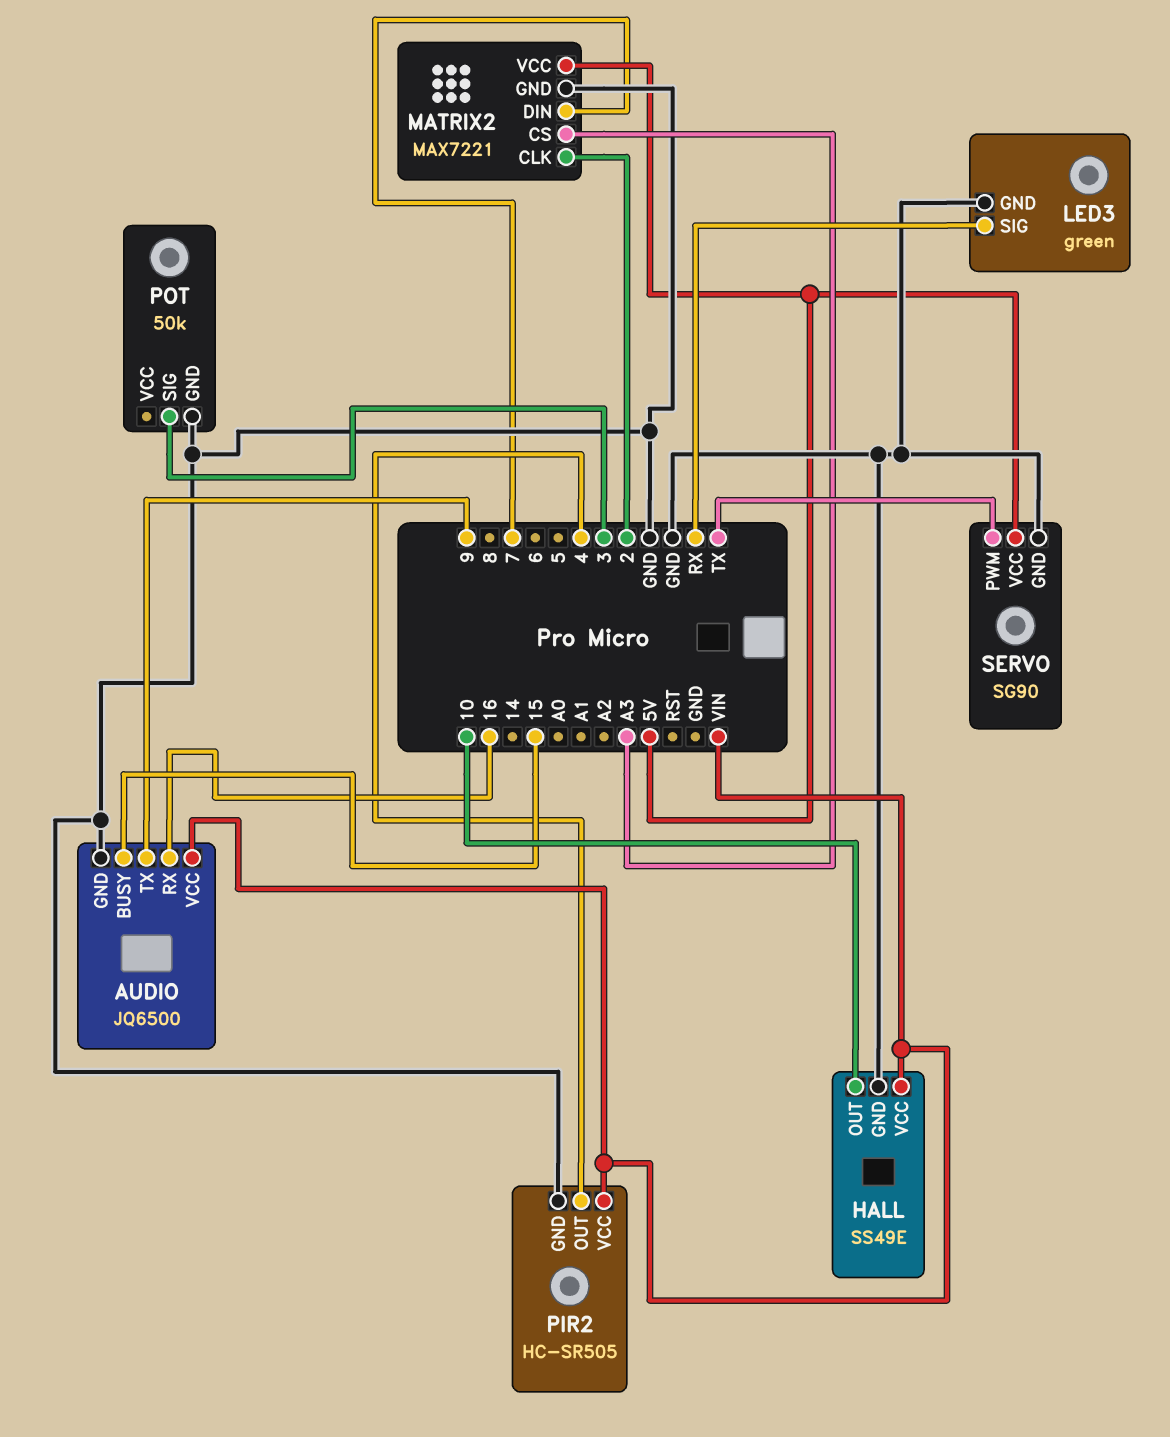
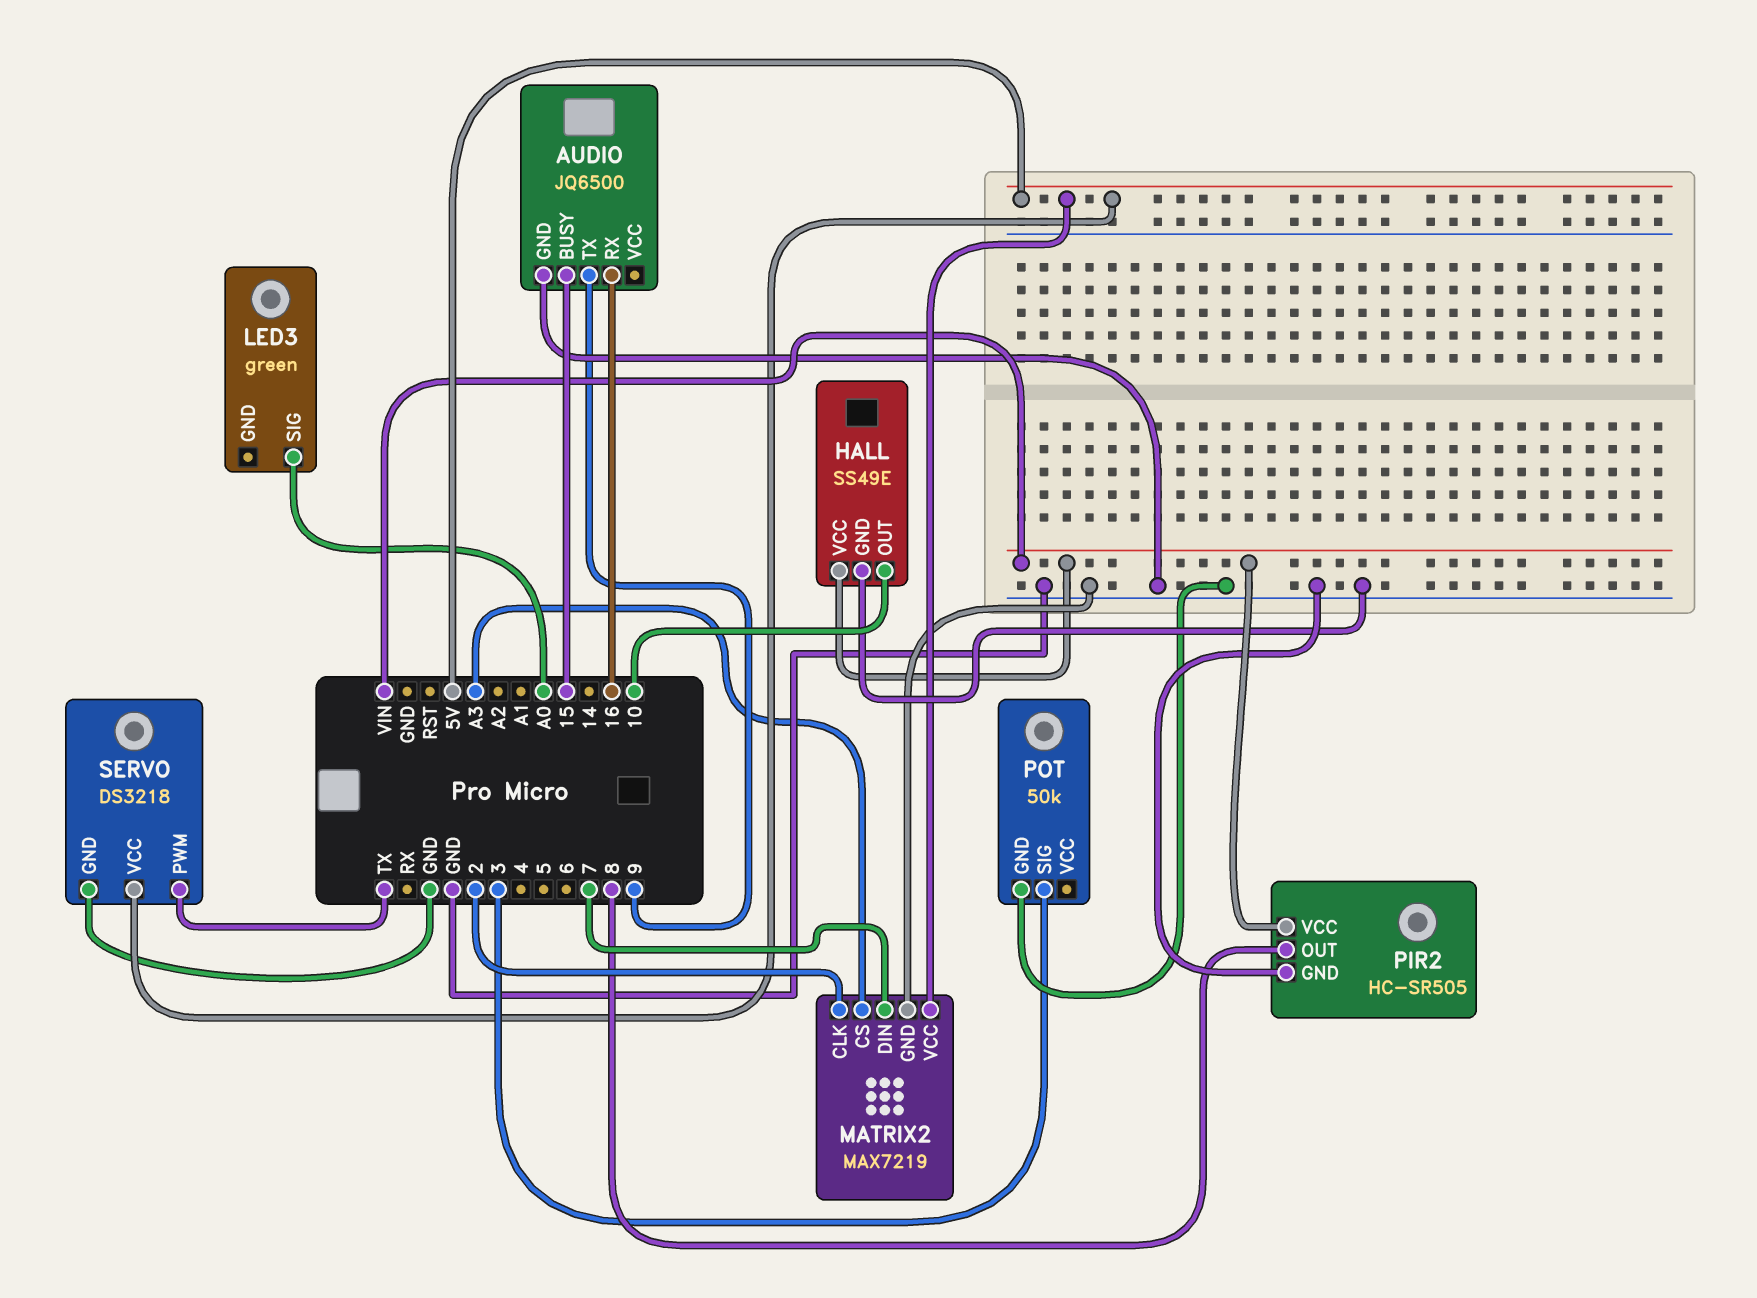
AUDIO pin VCC: VIN -> none
LED3 pin GND: GND -> none
LED3 pin SIG: RX -> A0
MATRIX2: MAX7221 -> MAX7219
PIR2 pin OUT: 4 -> 8
SERVO: SG90 -> DS3218

